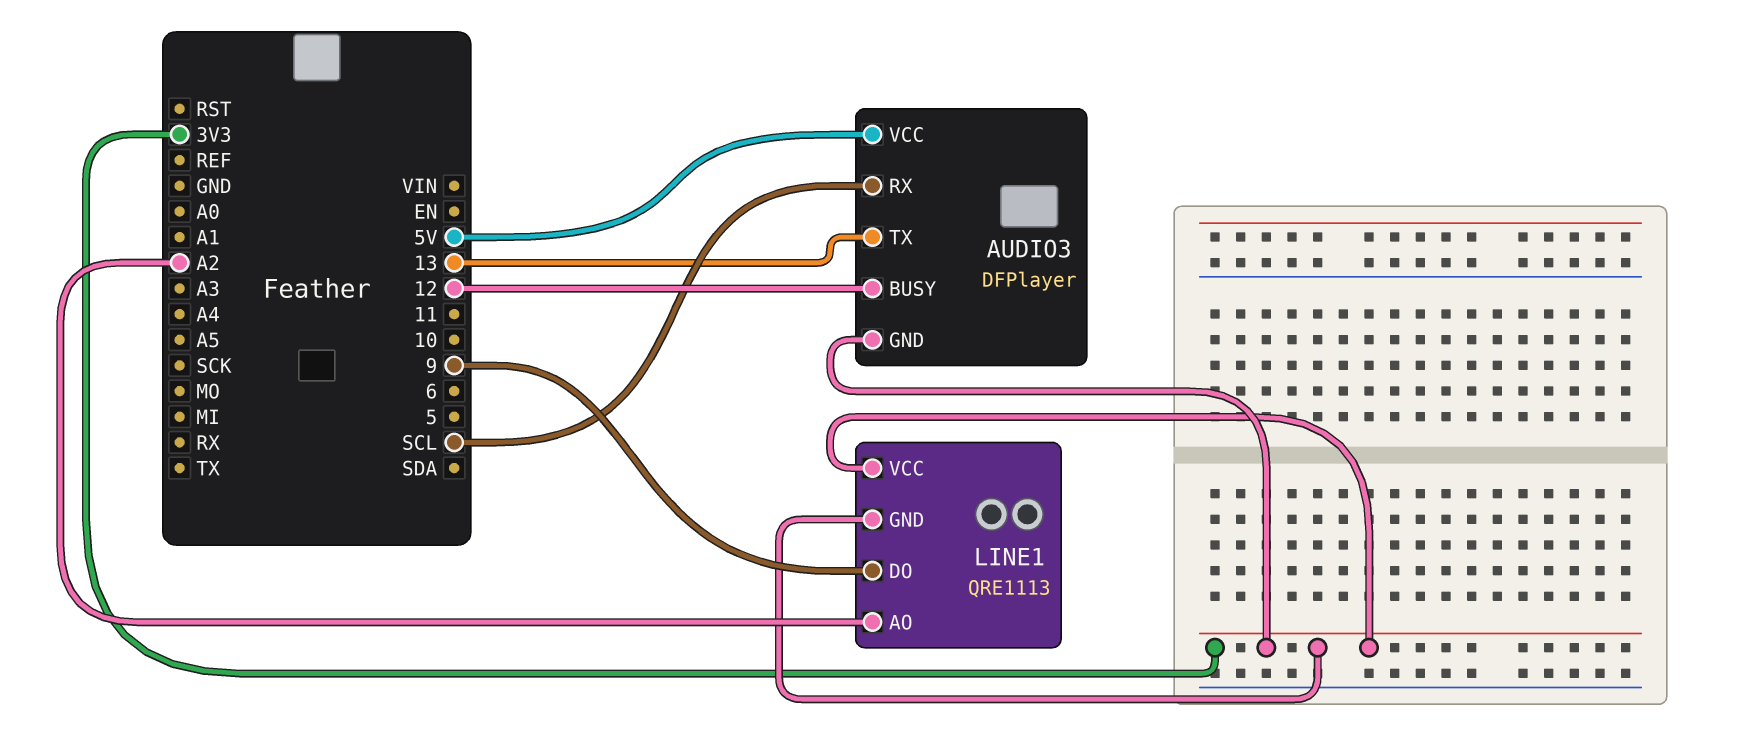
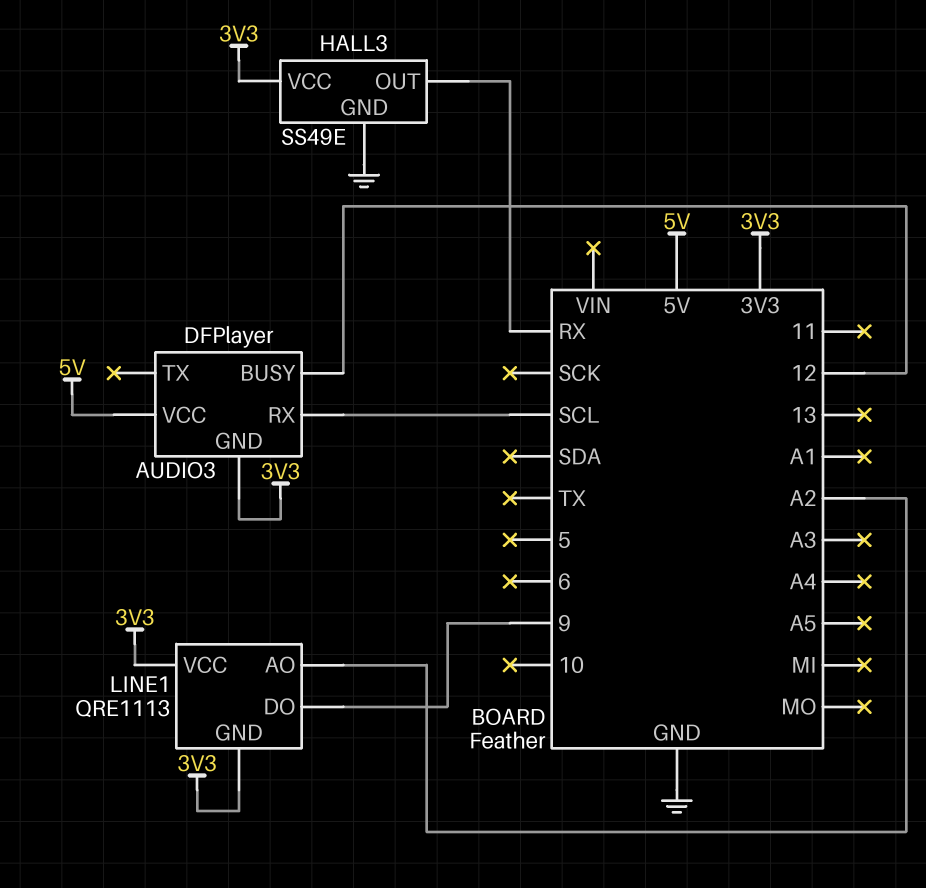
AUDIO3 pin TX: 13 -> none
HALL3: none -> SS49E
HALL3 pin GND: none -> GND
HALL3 pin OUT: none -> RX
HALL3 pin VCC: none -> 3V3

